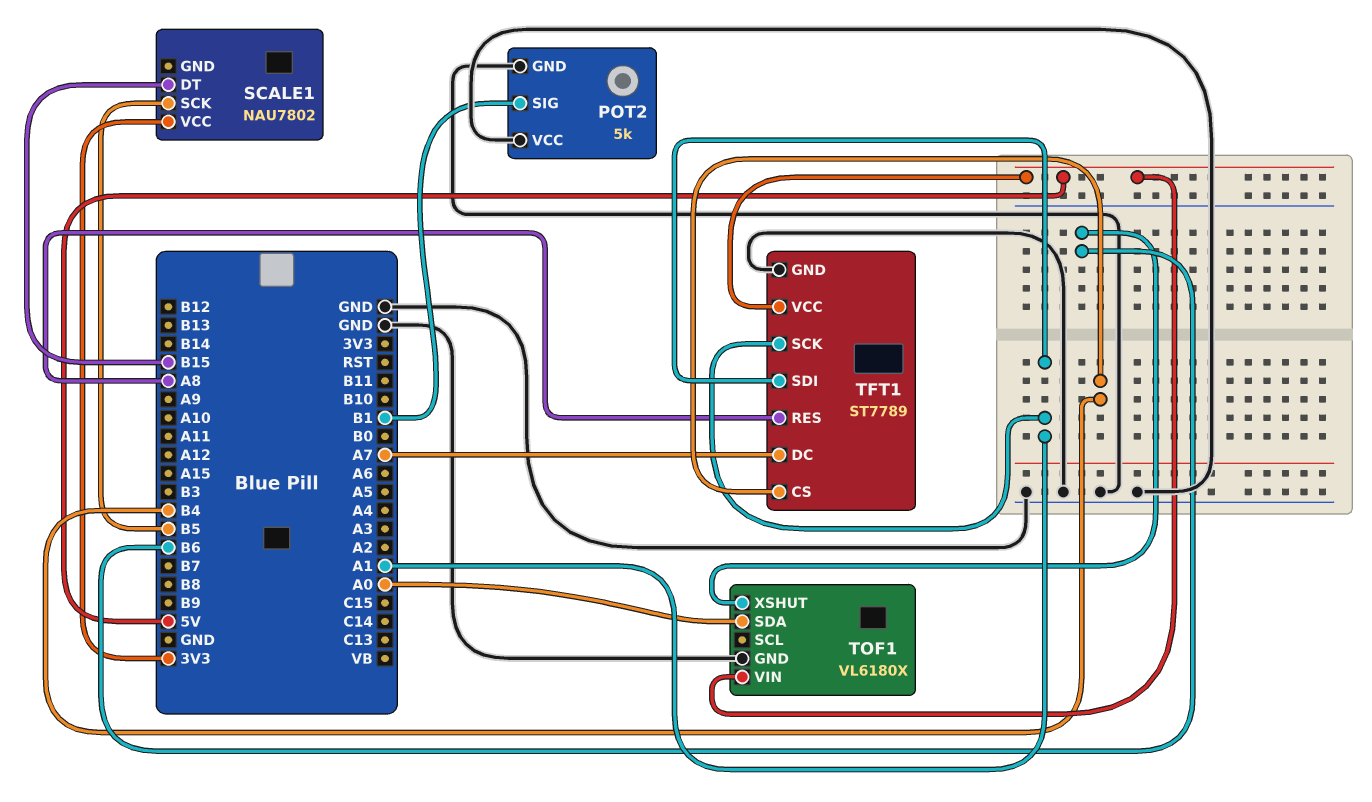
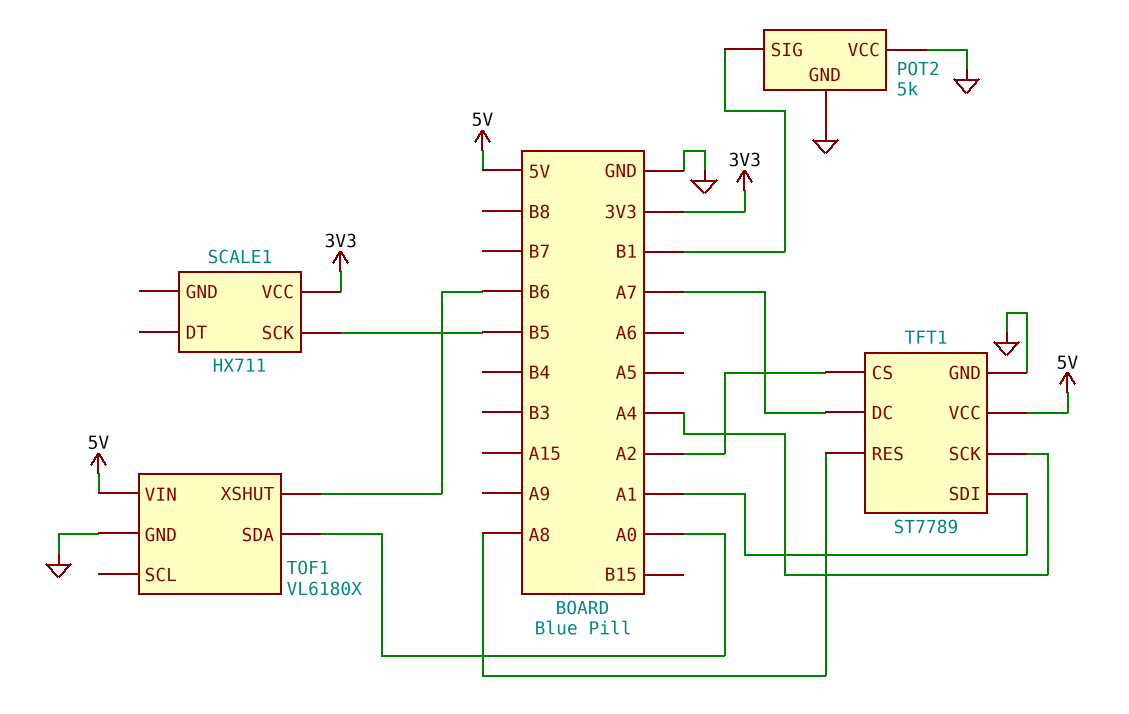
SCALE1: NAU7802 -> HX711
SCALE1 pin DT: B15 -> none
TFT1 pin CS: B4 -> A2
TFT1 pin SCK: A1 -> A4

